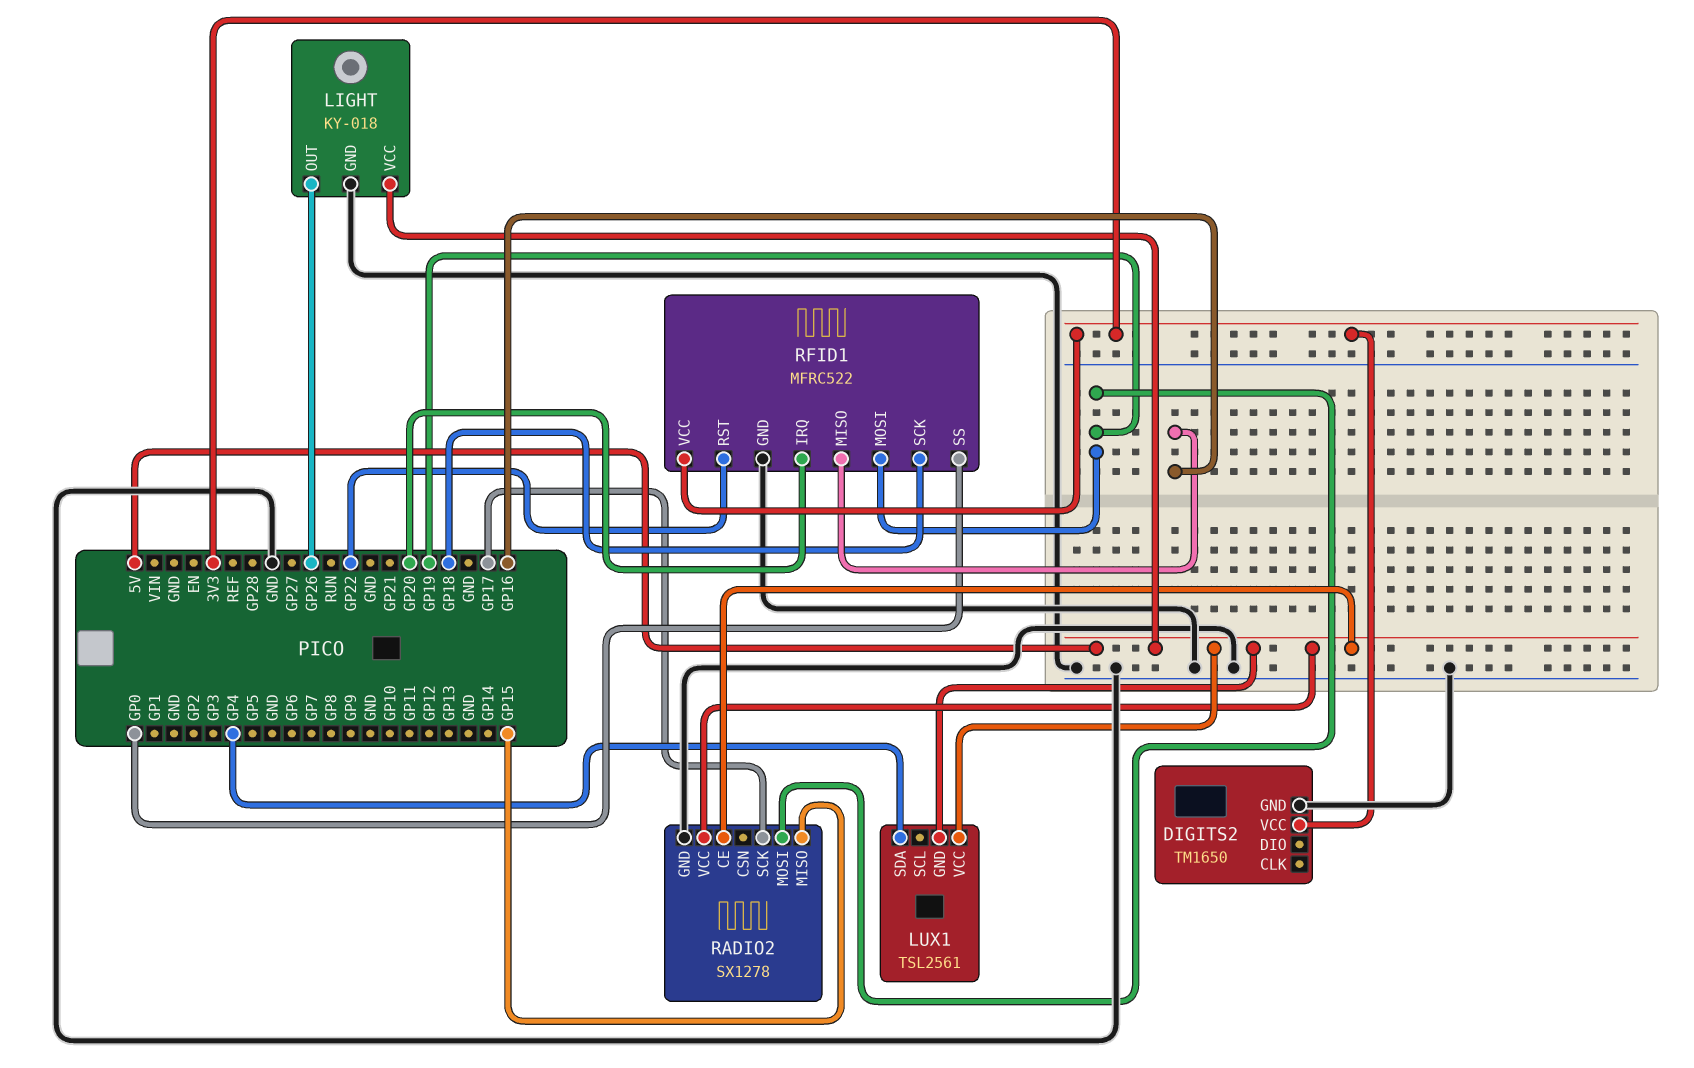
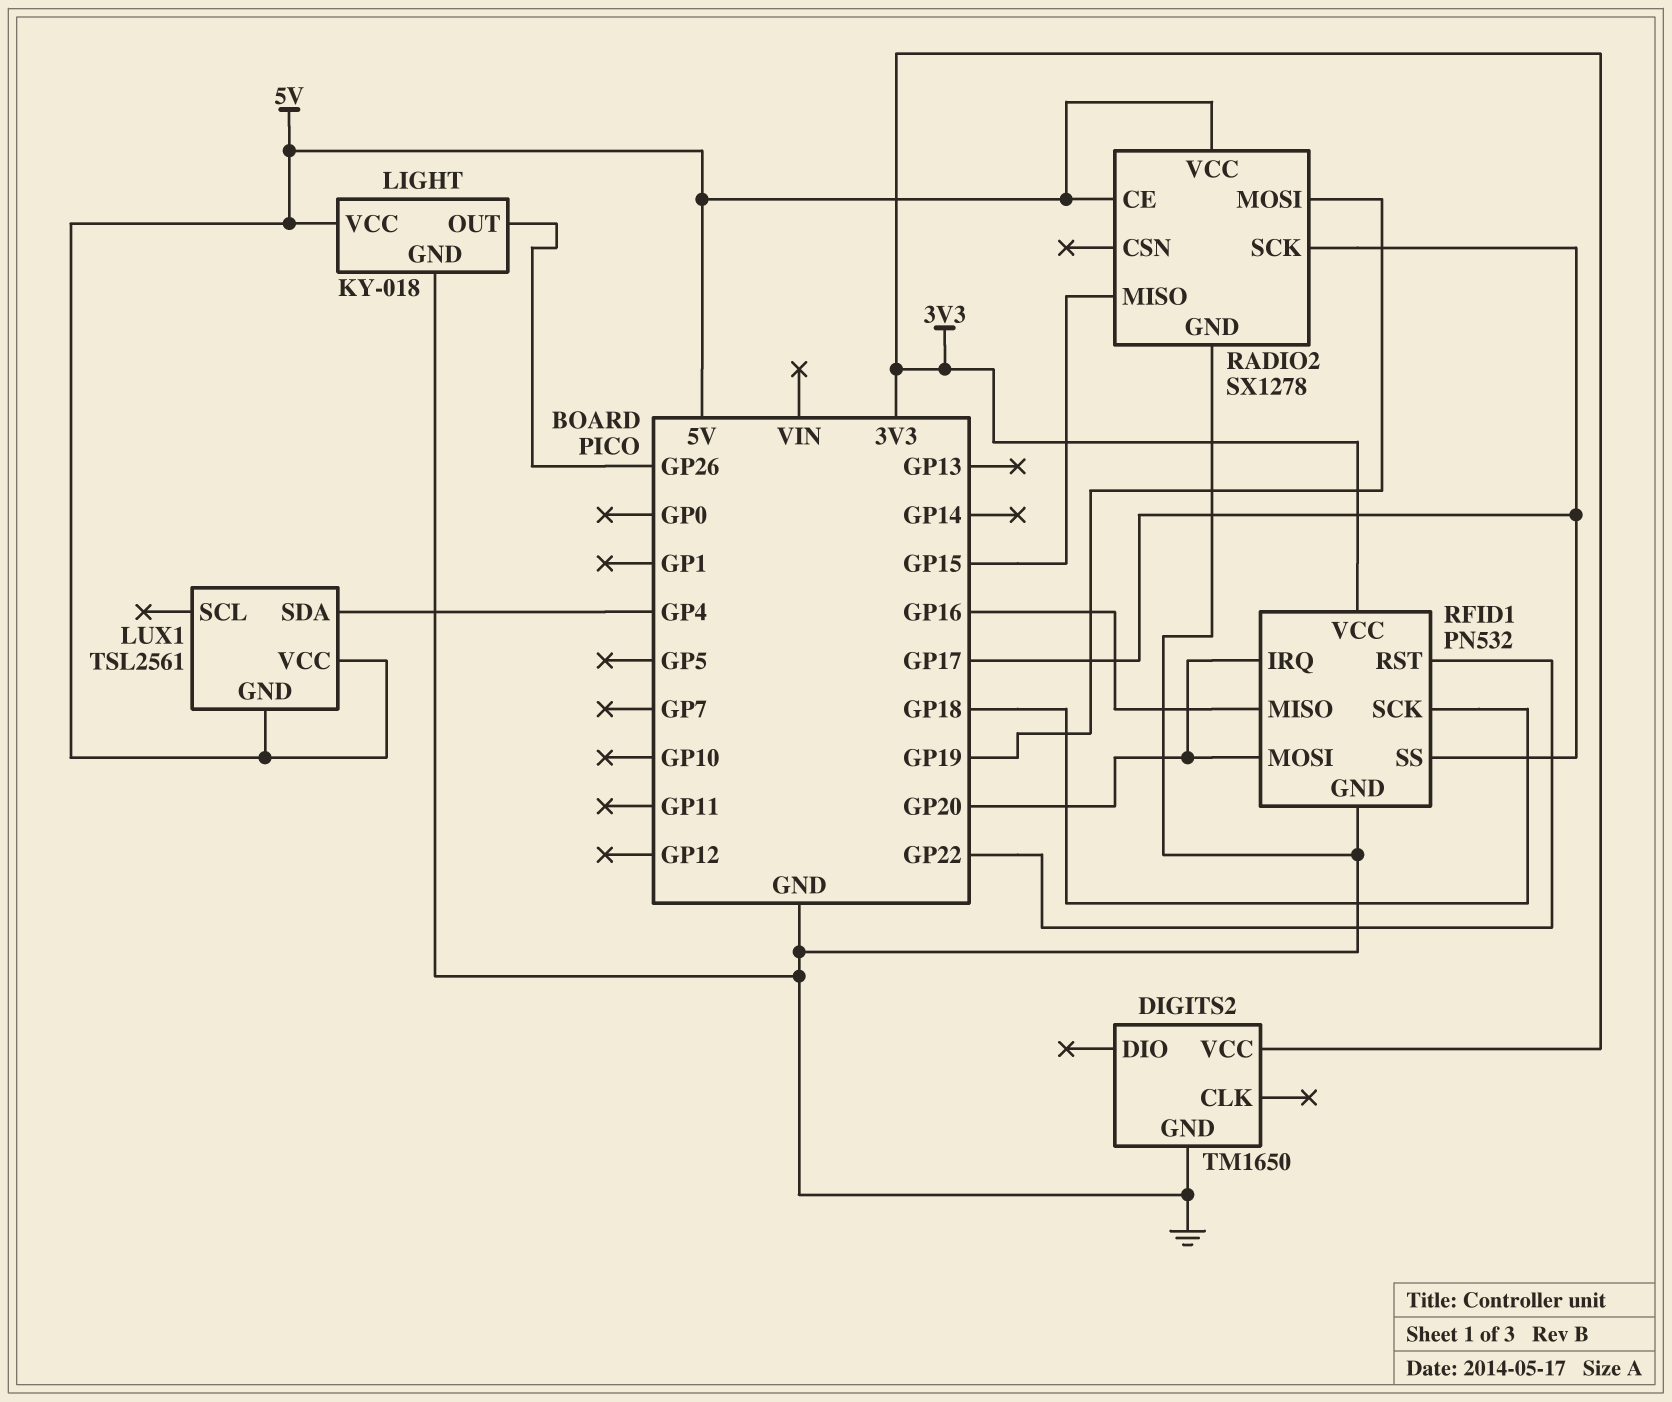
RFID1: MFRC522 -> PN532
RFID1 pin MOSI: GP19 -> GP20
RFID1 pin SS: GP0 -> GP17

